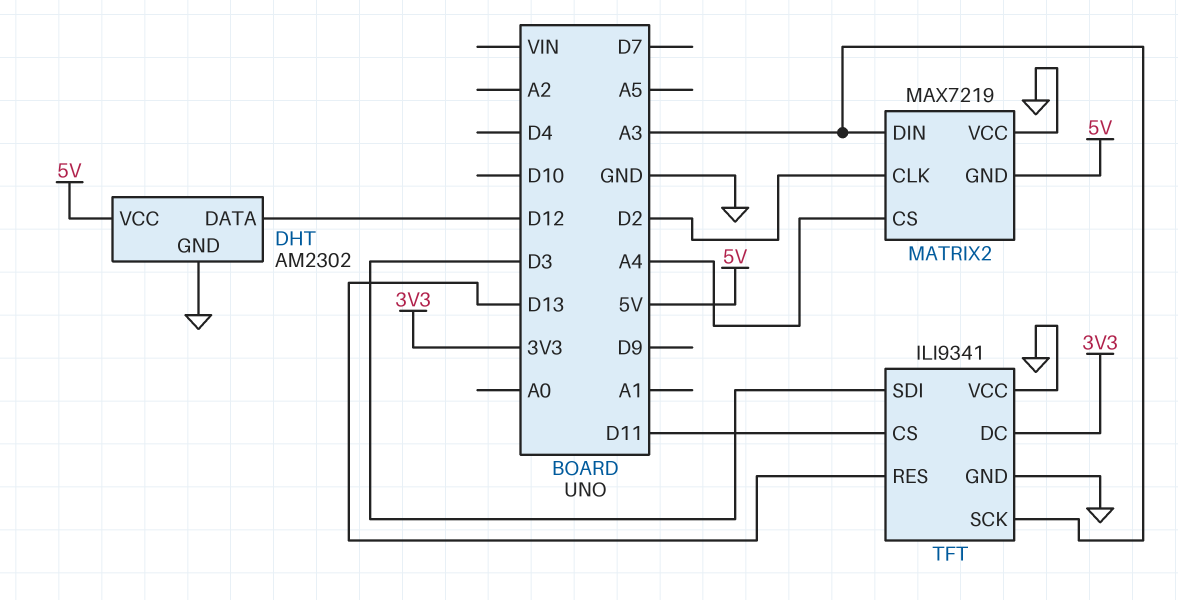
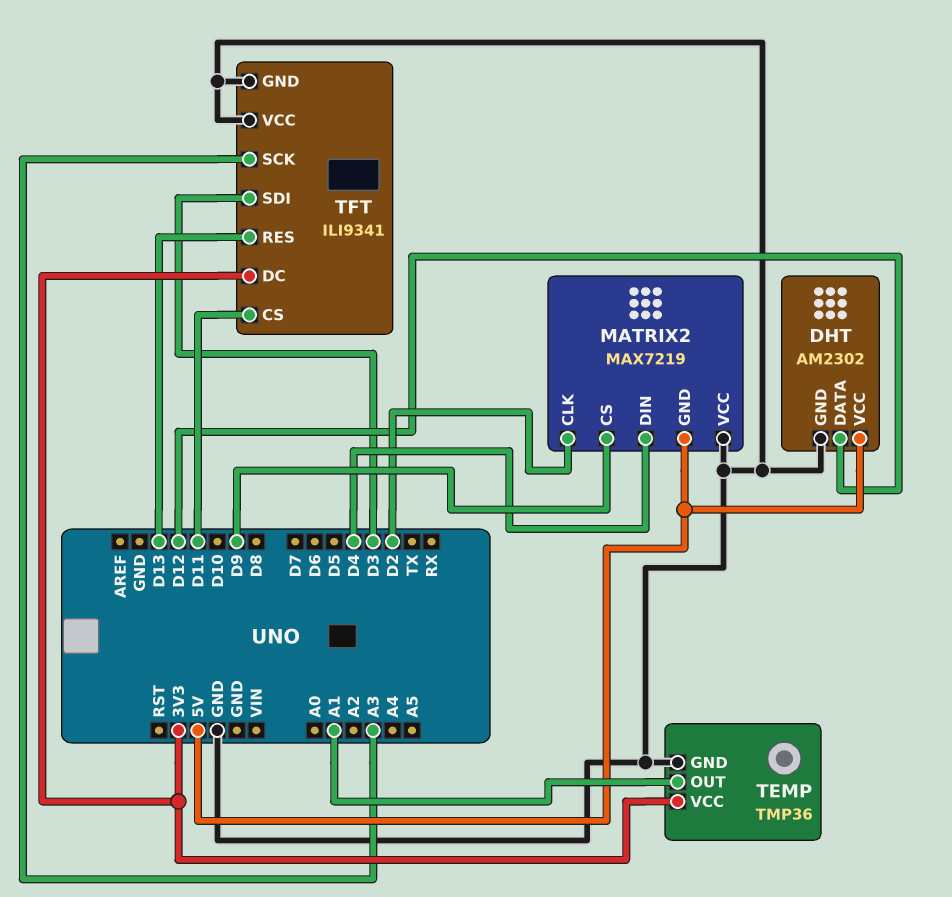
MATRIX2 pin CS: A4 -> D9
MATRIX2 pin DIN: A3 -> D4
TEMP: none -> TMP36
TEMP pin GND: none -> GND
TEMP pin OUT: none -> A1
TEMP pin VCC: none -> 3V3

